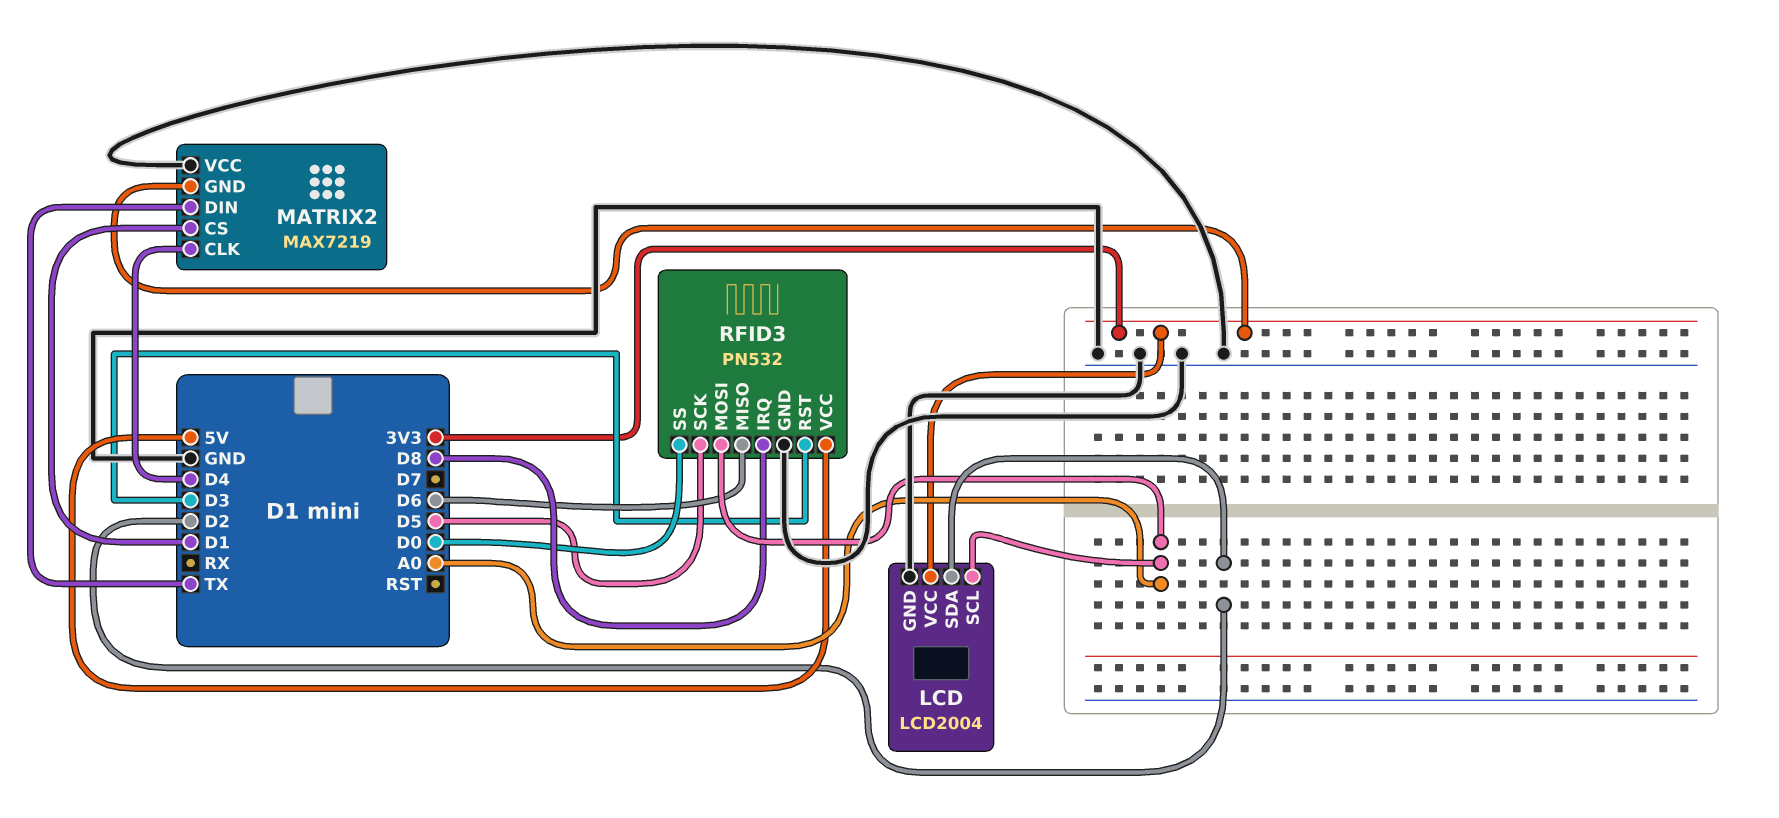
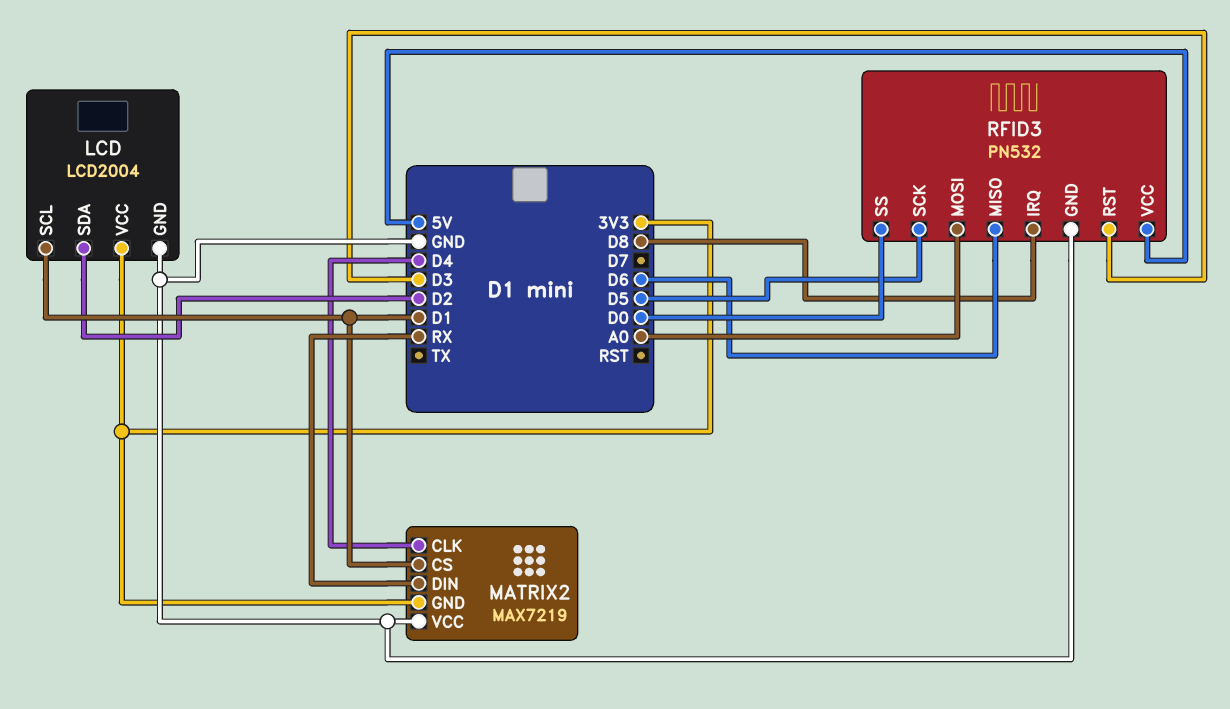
LCD pin SCL: A0 -> D1
MATRIX2 pin DIN: TX -> RX

